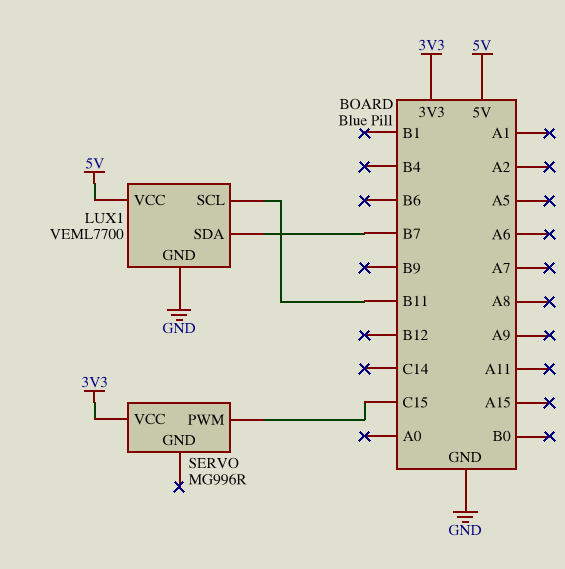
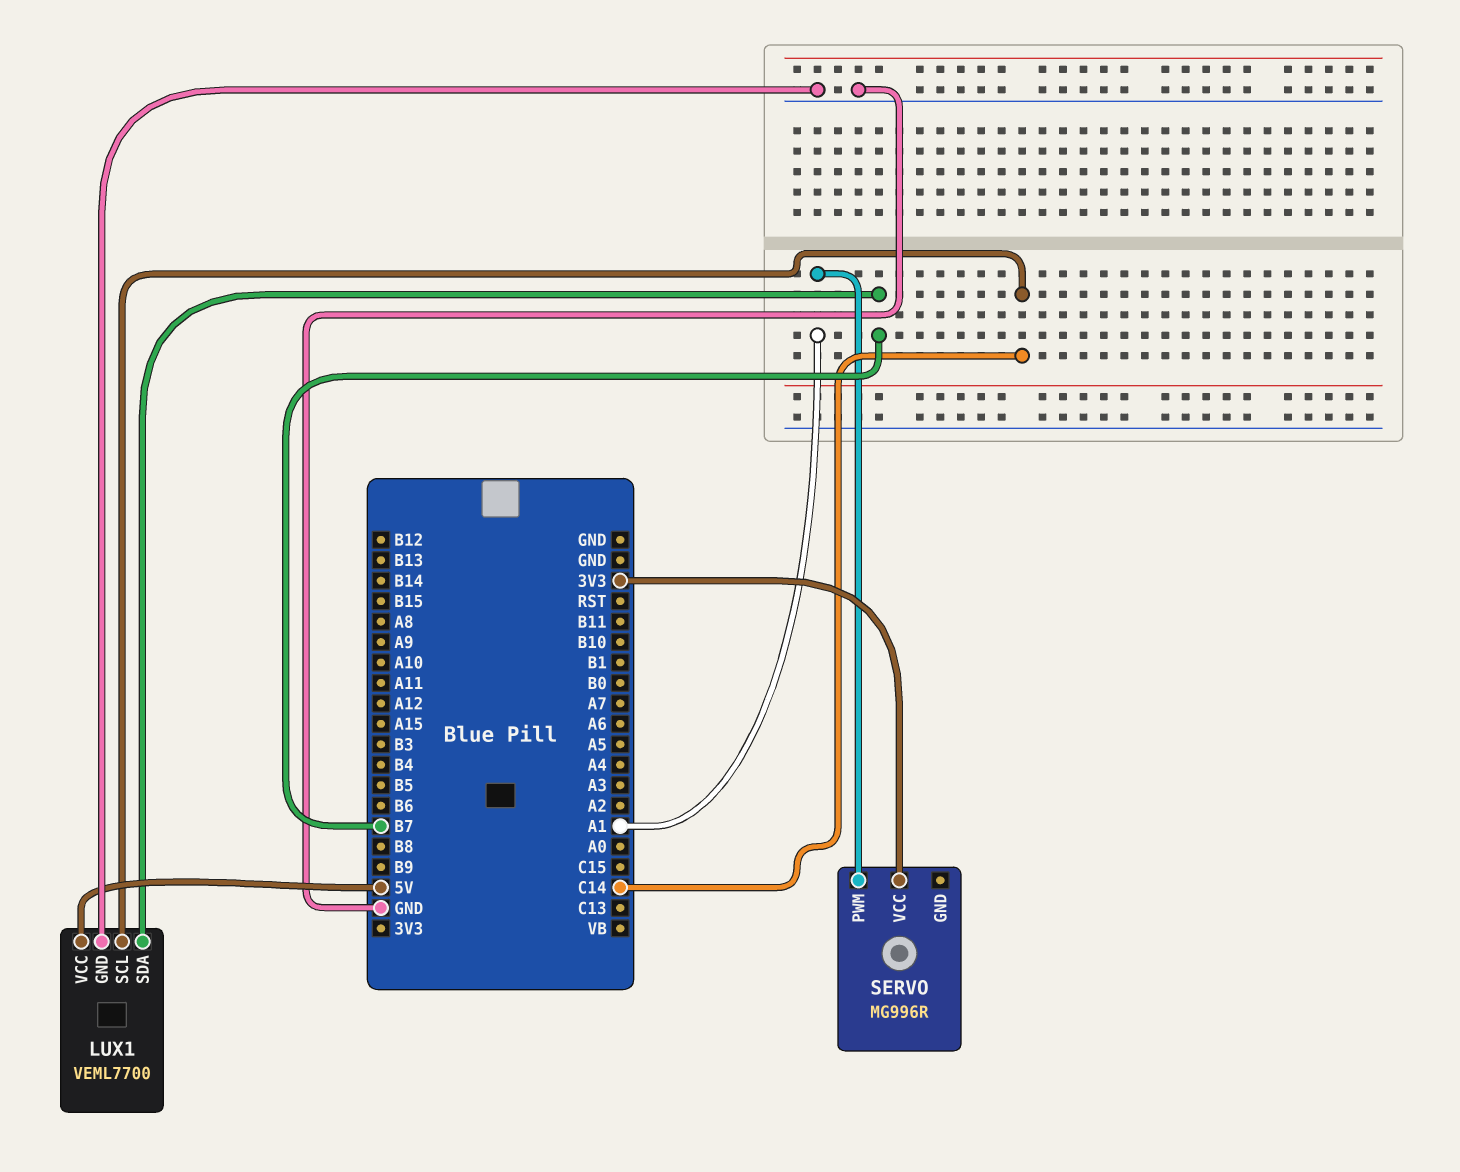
LUX1 pin SCL: B11 -> C14
SERVO pin PWM: C15 -> A1

